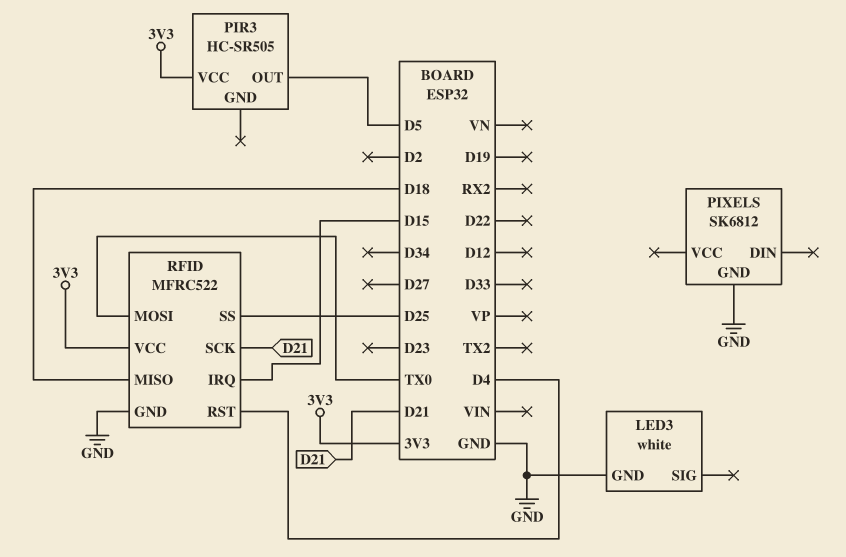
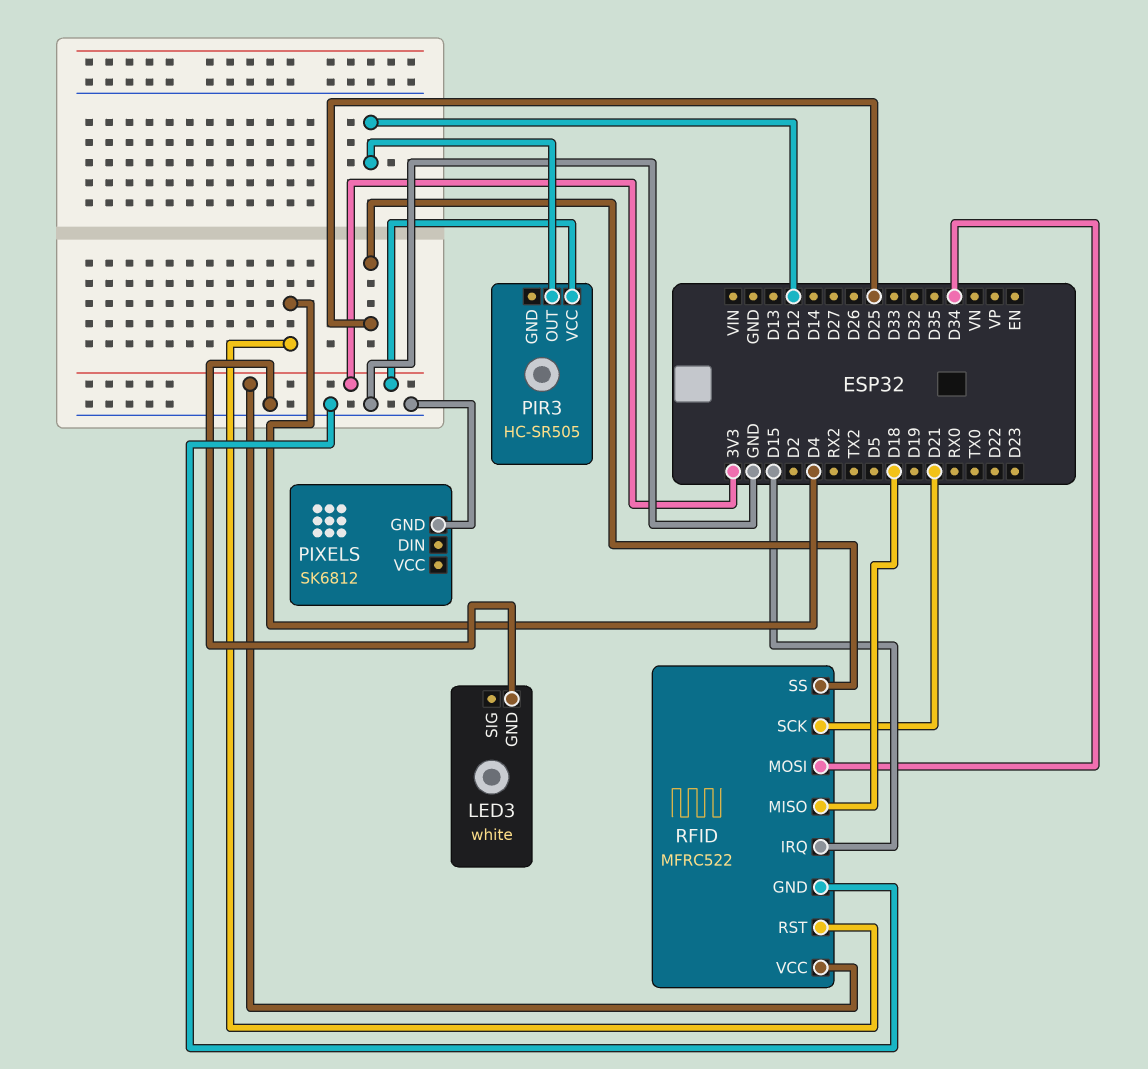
PIR3 pin OUT: D5 -> D12
RFID pin MOSI: TX0 -> D34

